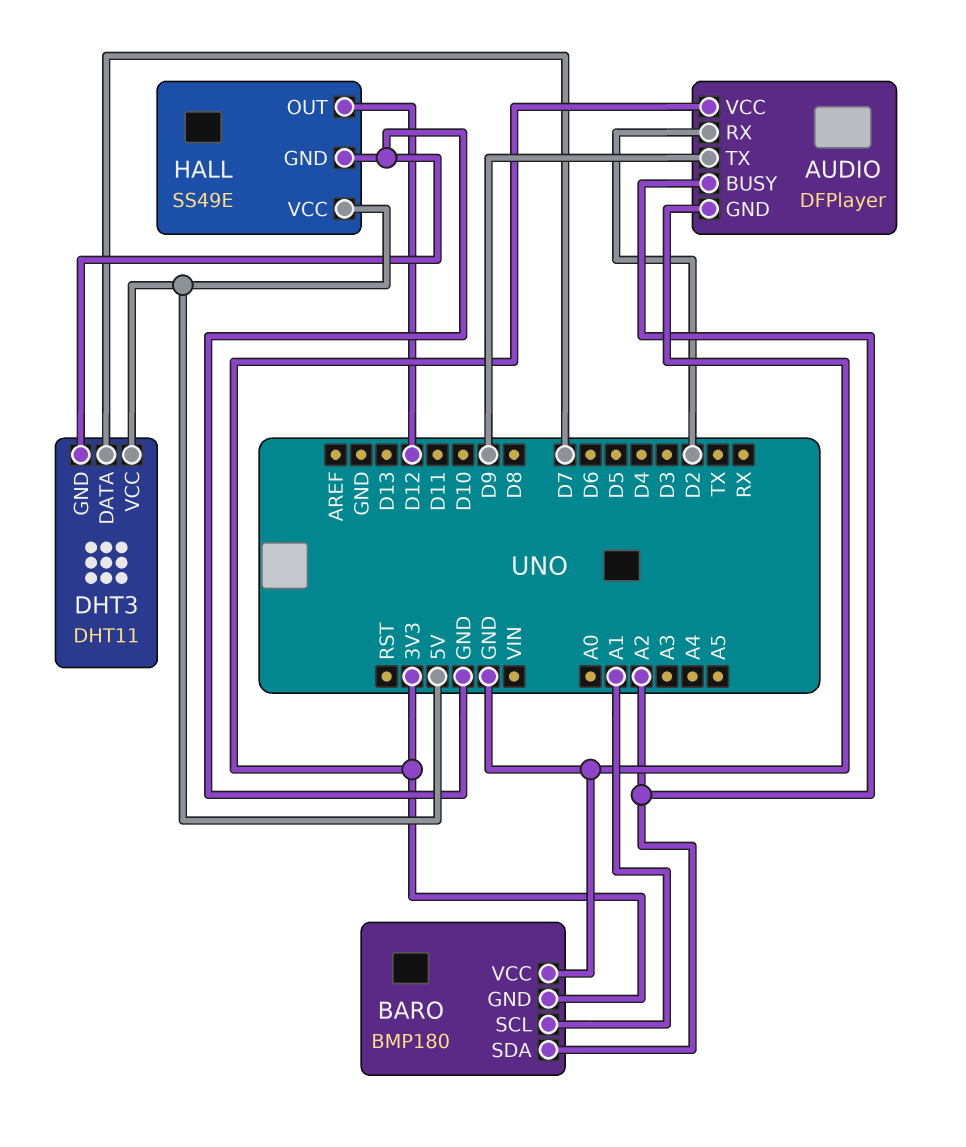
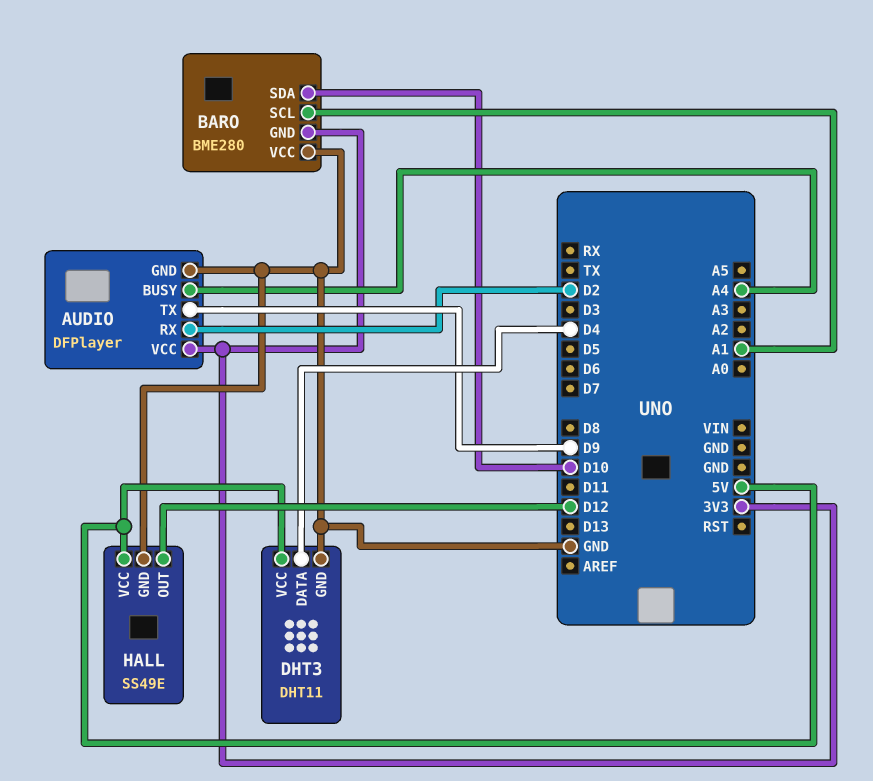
AUDIO pin BUSY: A2 -> A4
BARO: BMP180 -> BME280
BARO pin SDA: A2 -> D10
DHT3 pin DATA: D7 -> D4

